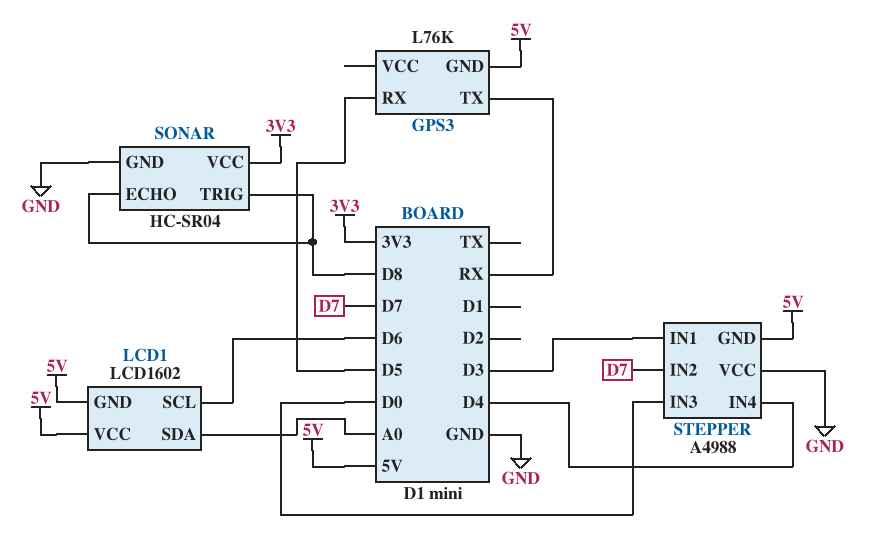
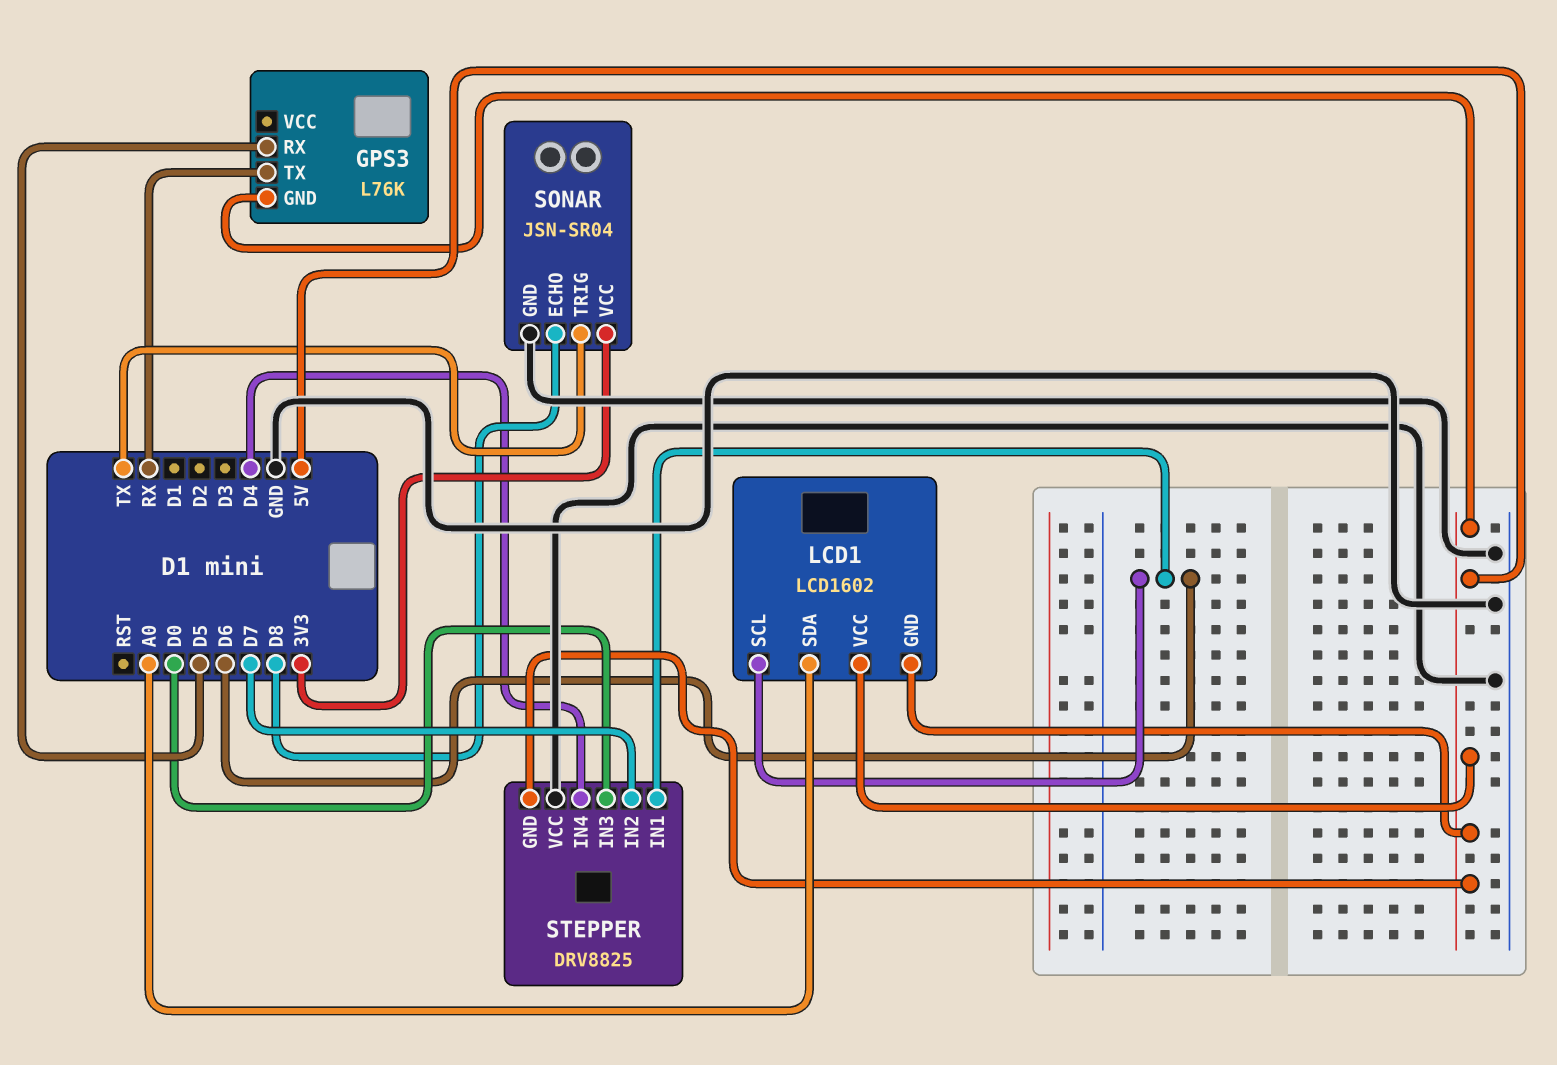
SONAR: HC-SR04 -> JSN-SR04
SONAR pin TRIG: D8 -> TX
STEPPER: A4988 -> DRV8825
STEPPER pin IN1: D3 -> D6

